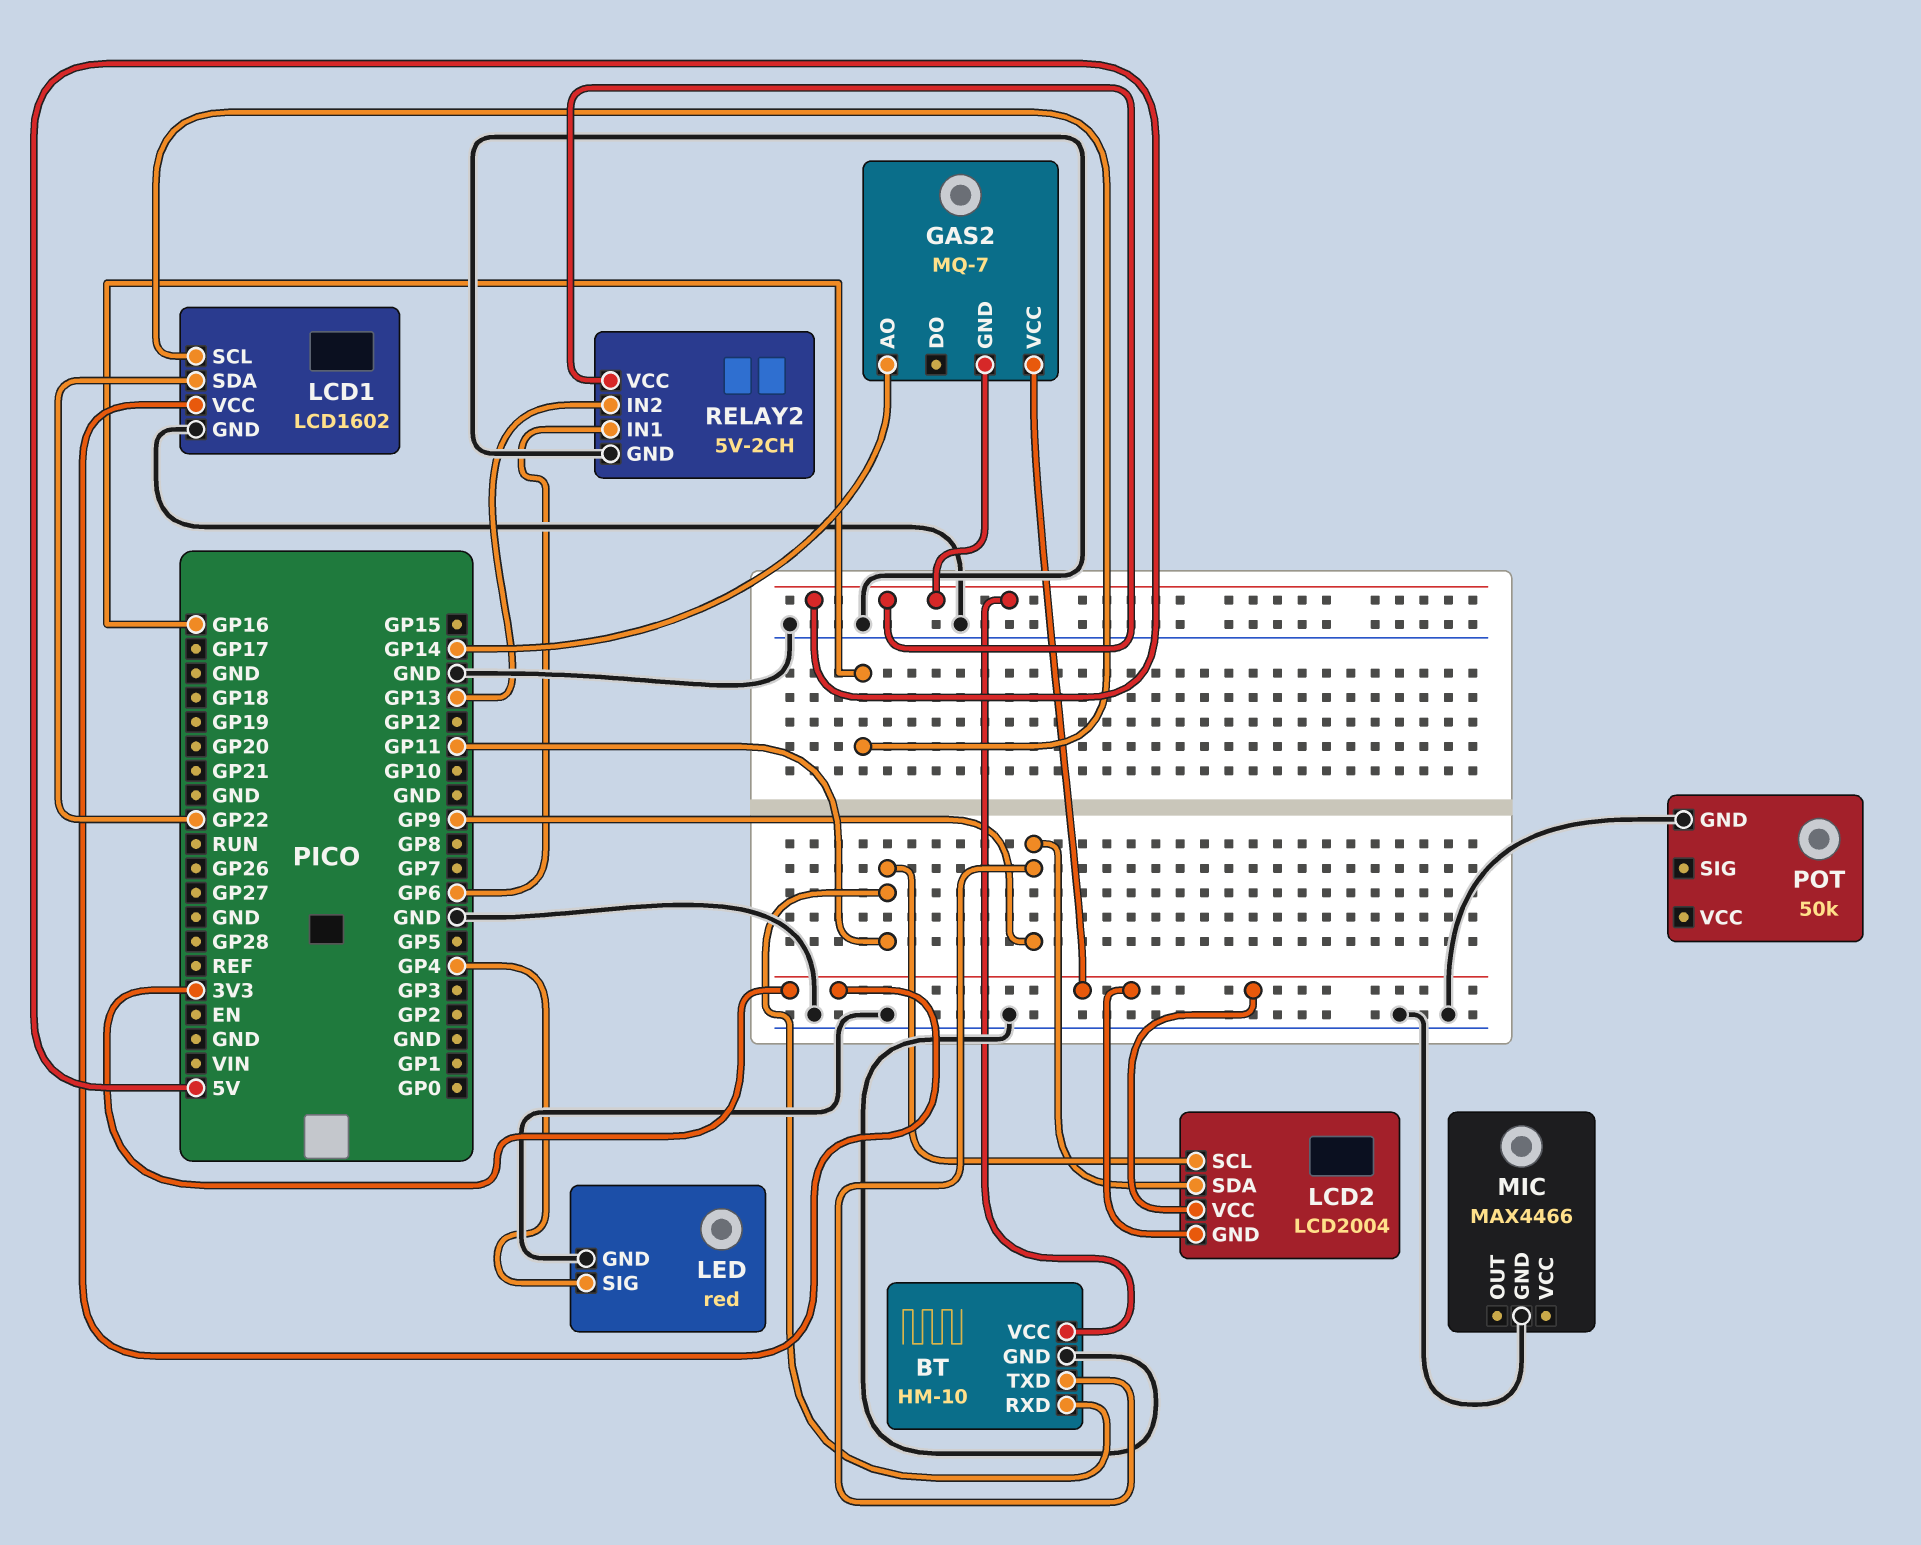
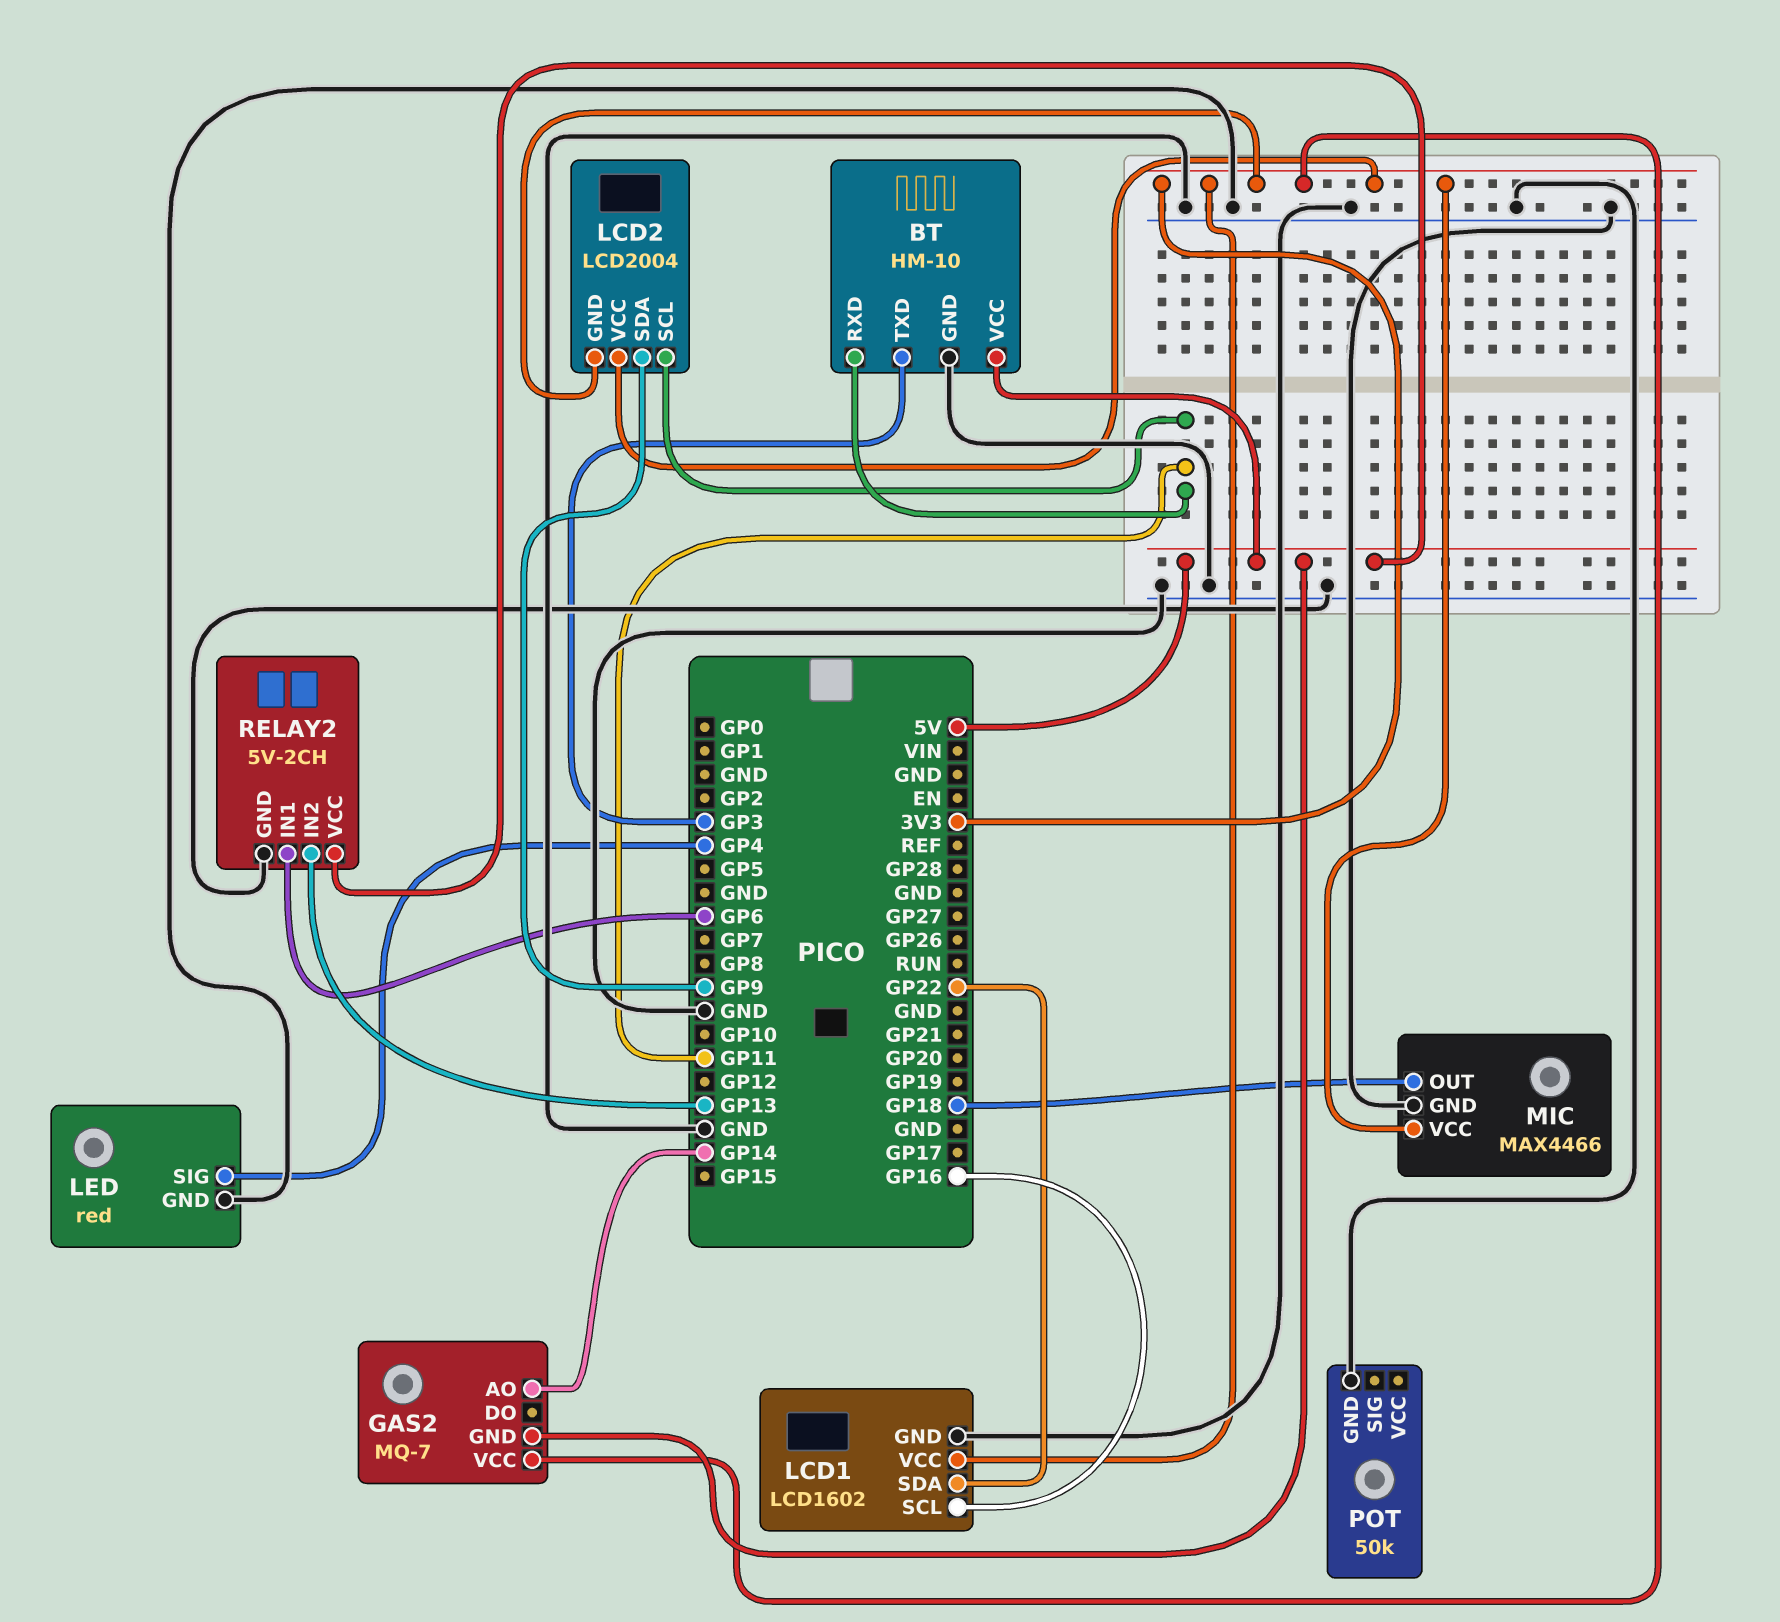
BT pin TXD: GP9 -> GP3
MIC pin OUT: none -> GP18
MIC pin VCC: none -> 3V3

